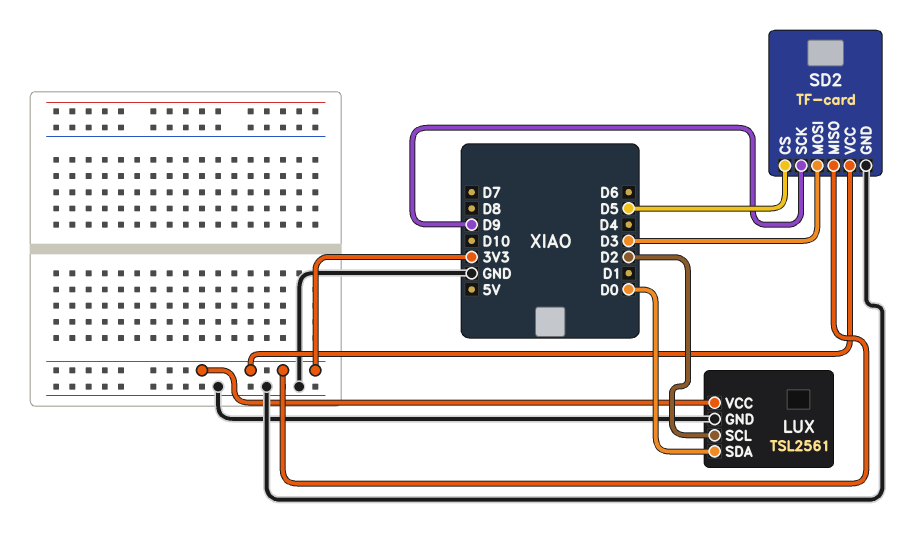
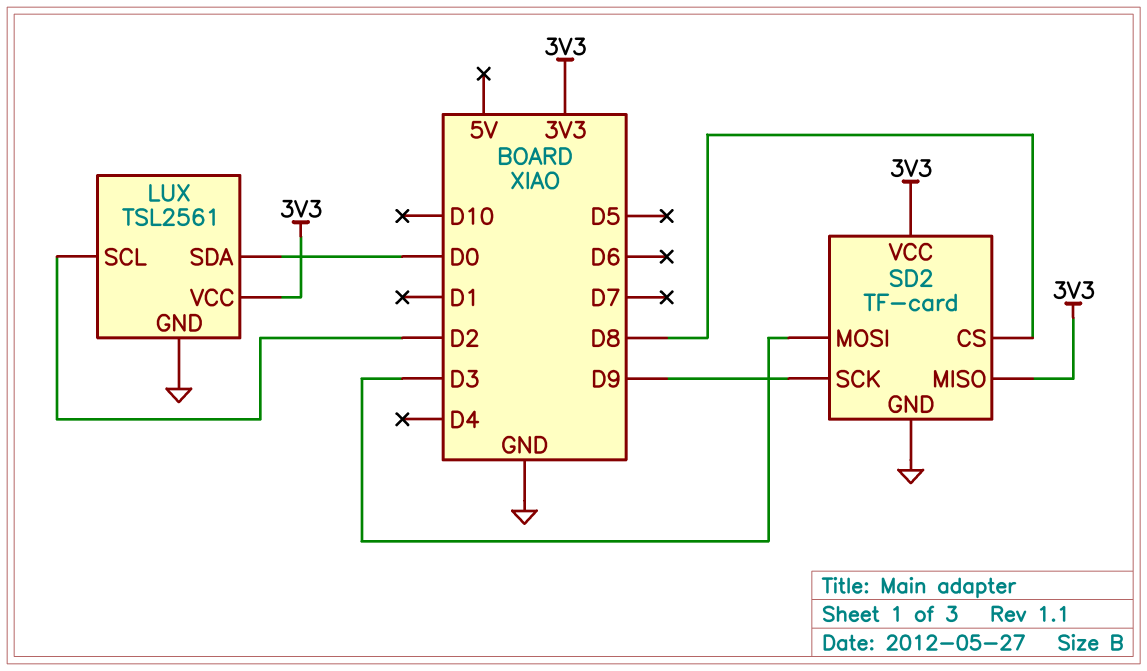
SD2 pin CS: D5 -> D8

